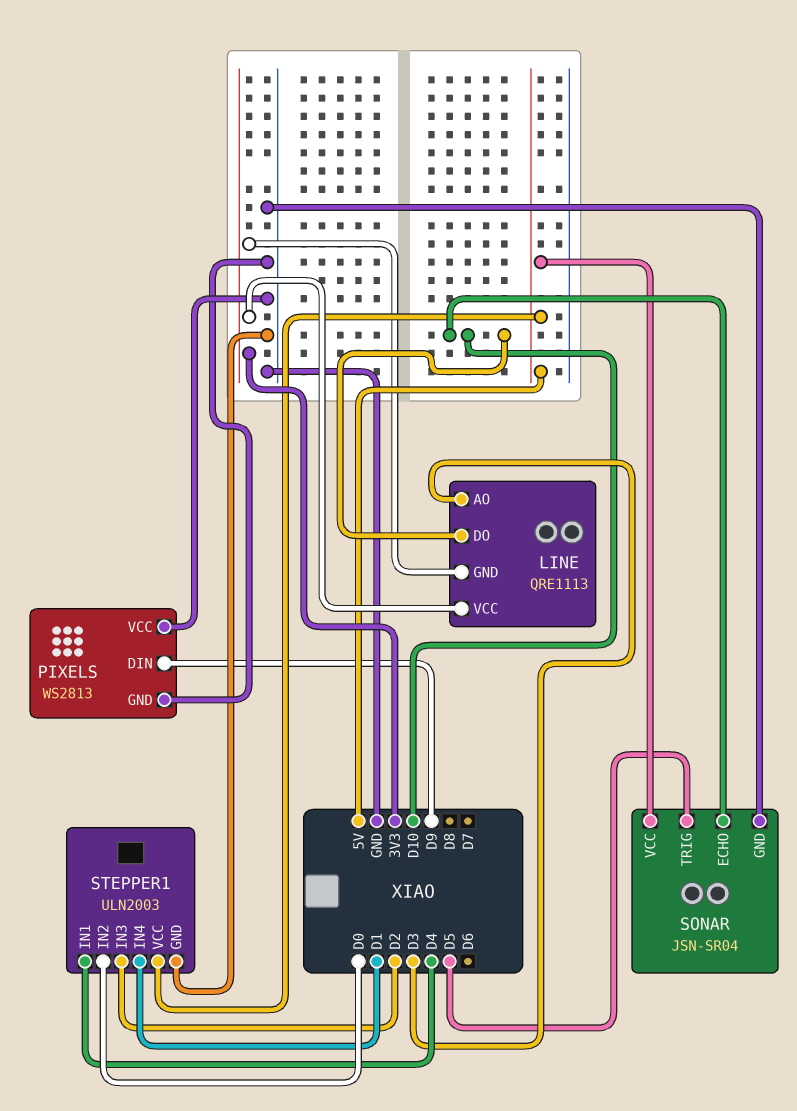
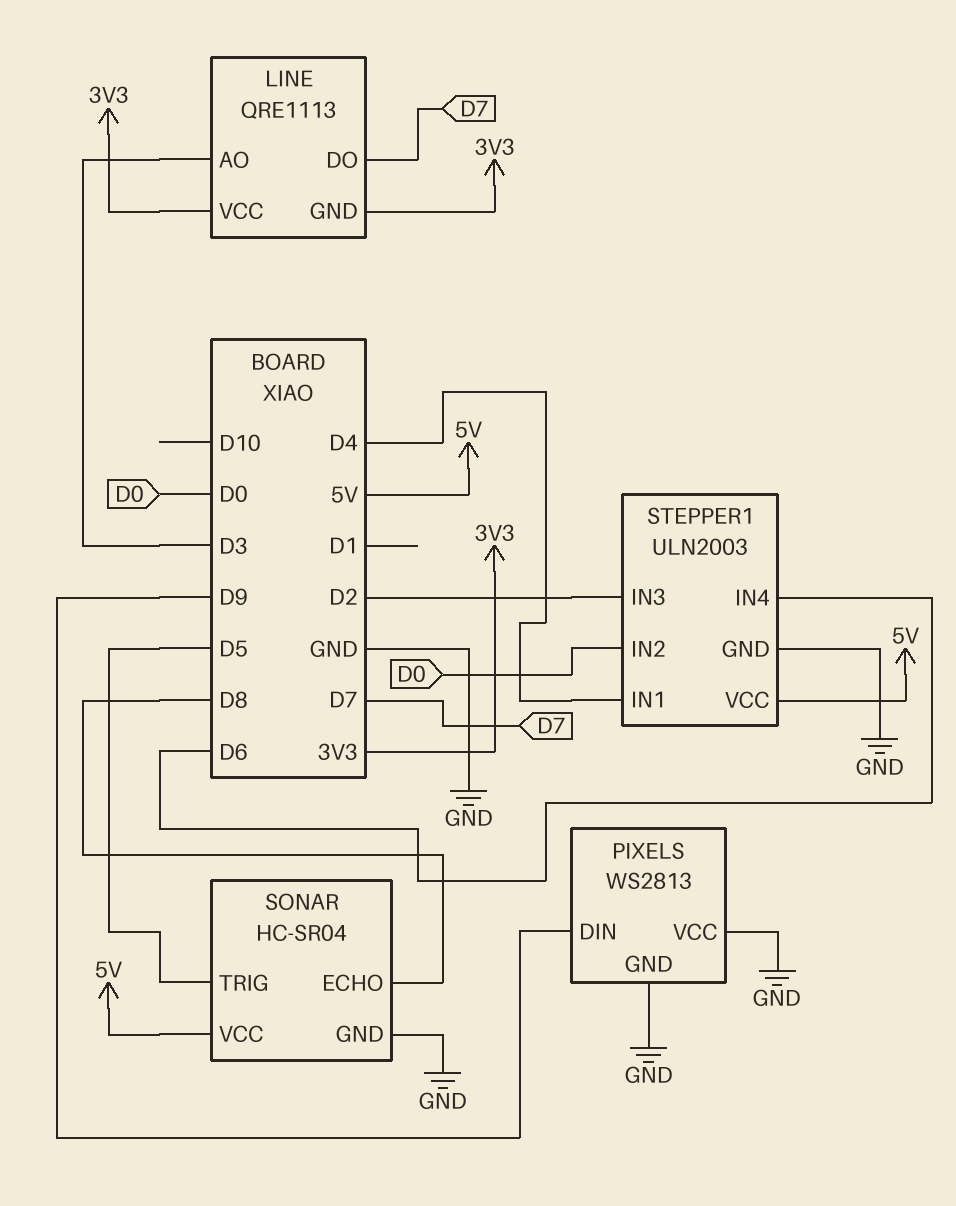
LINE pin DO: D10 -> D7
SONAR: JSN-SR04 -> HC-SR04
SONAR pin ECHO: D10 -> D8
STEPPER1 pin IN4: D1 -> D6

